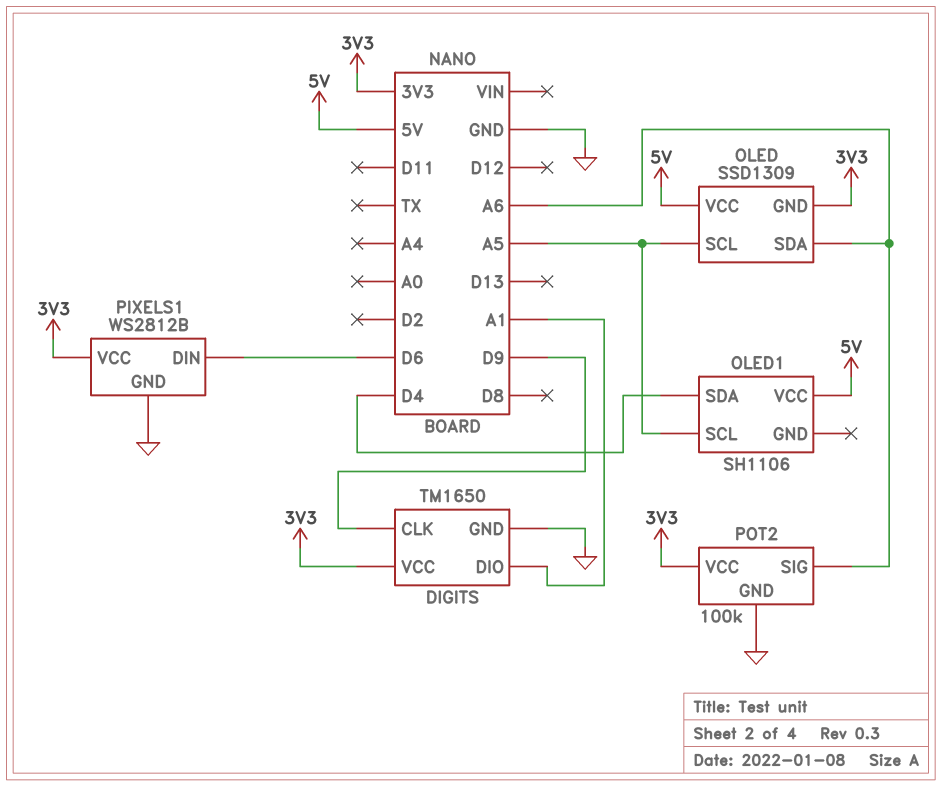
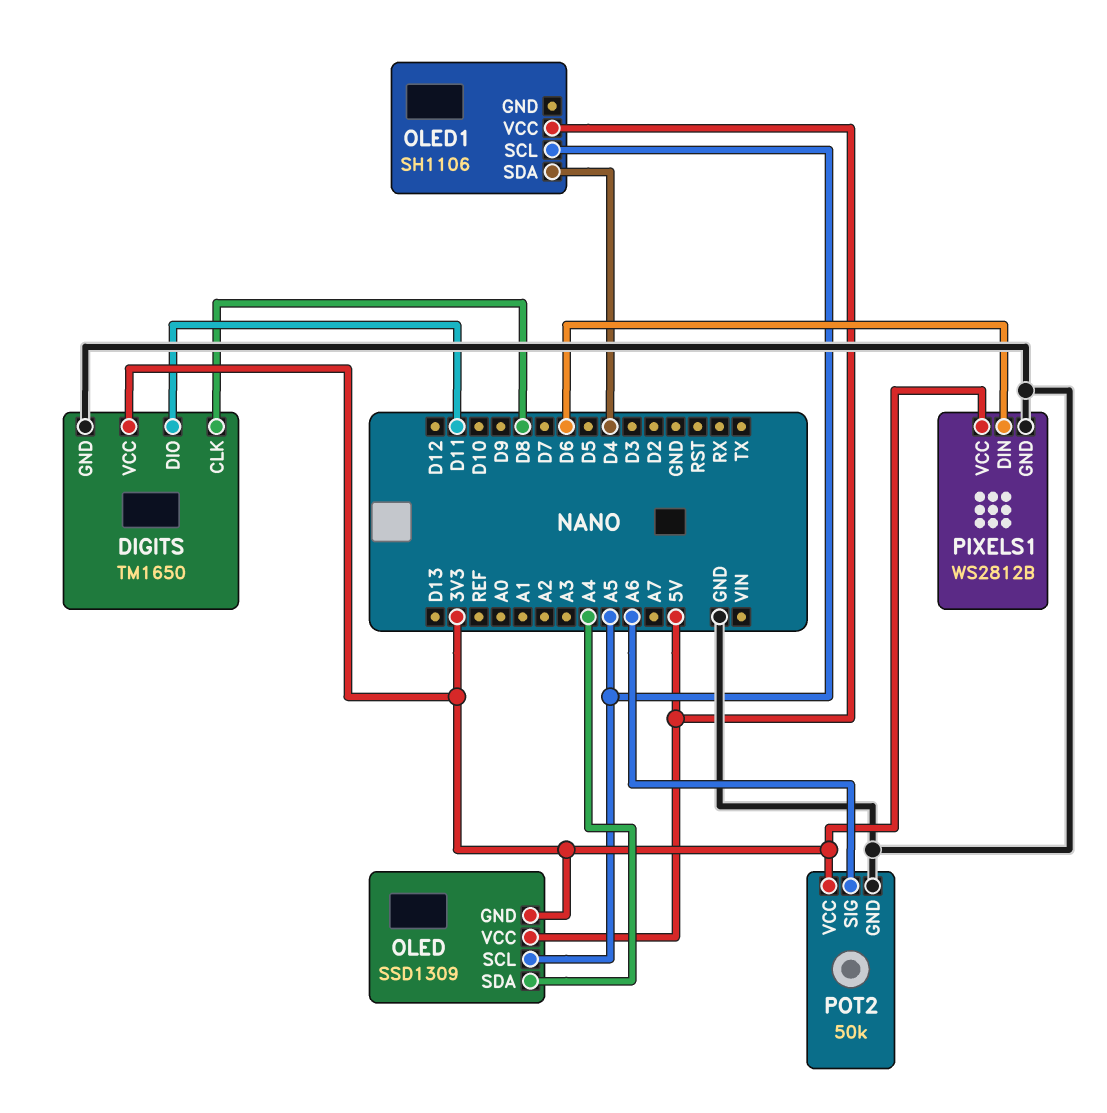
DIGITS pin CLK: D9 -> D8
DIGITS pin DIO: A1 -> D11
OLED pin SDA: A6 -> A4
POT2: 100k -> 50k

